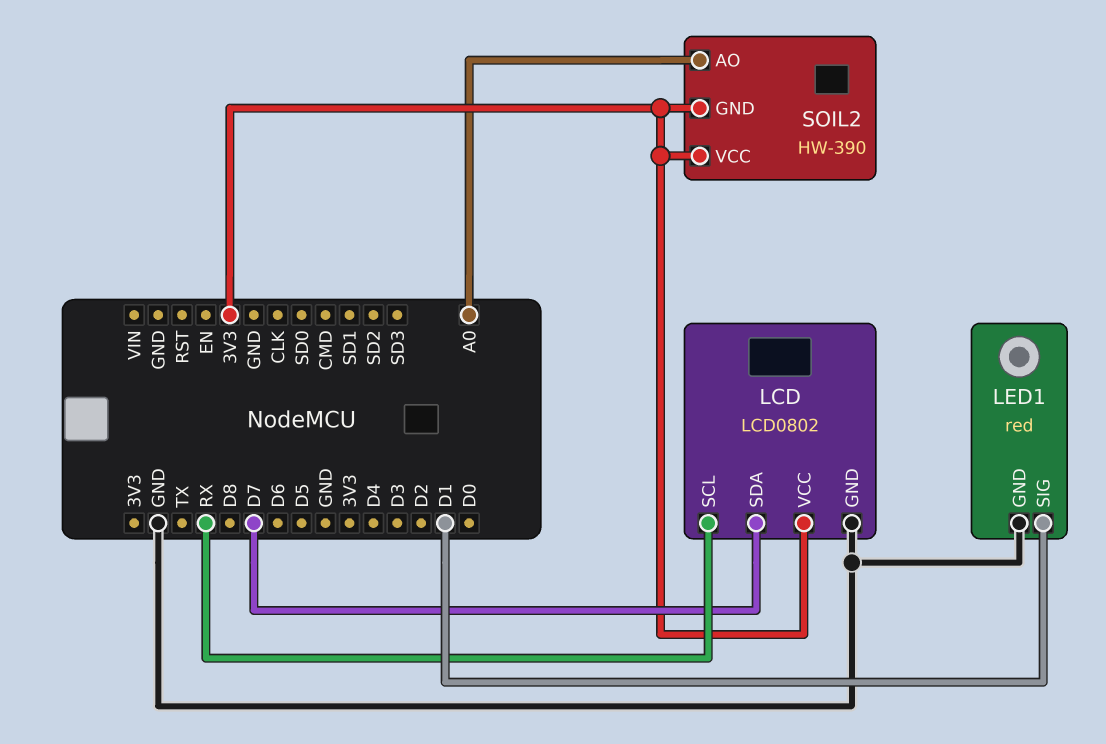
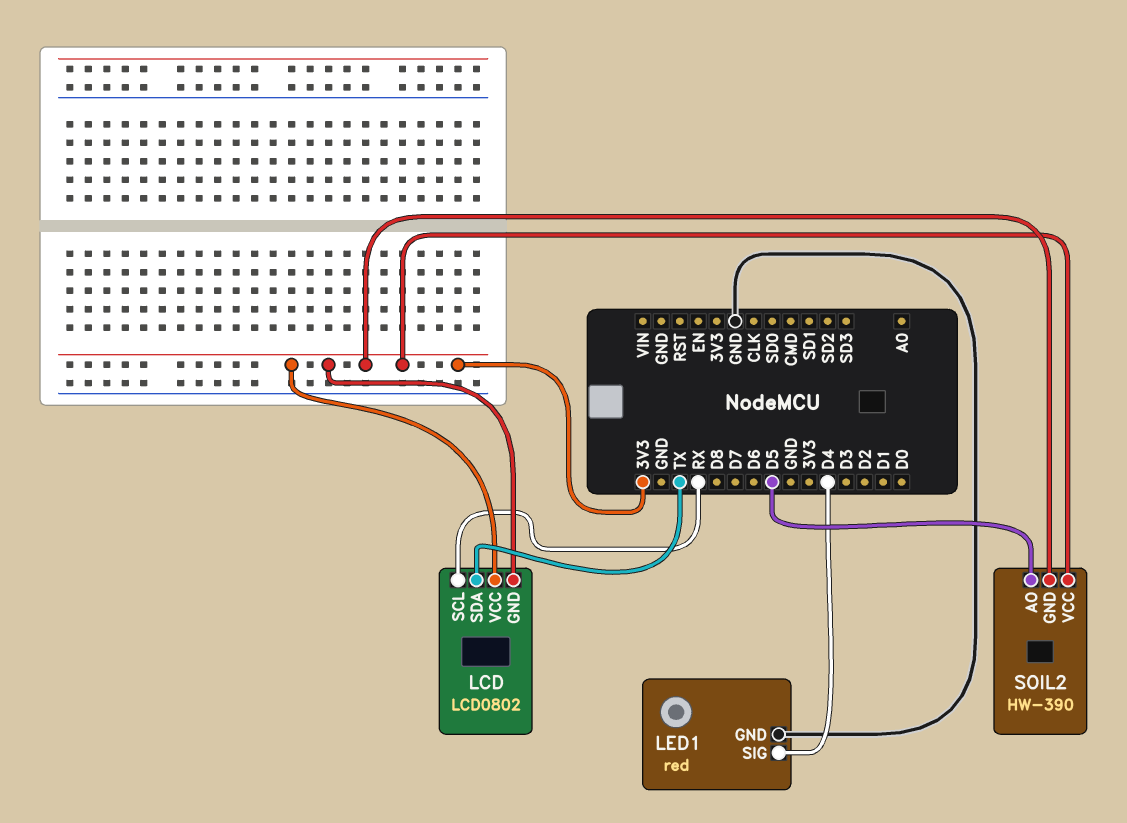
LCD pin GND: GND -> 3V3
LCD pin SDA: D7 -> TX
LED1 pin SIG: D1 -> D4
SOIL2 pin AO: A0 -> D5

